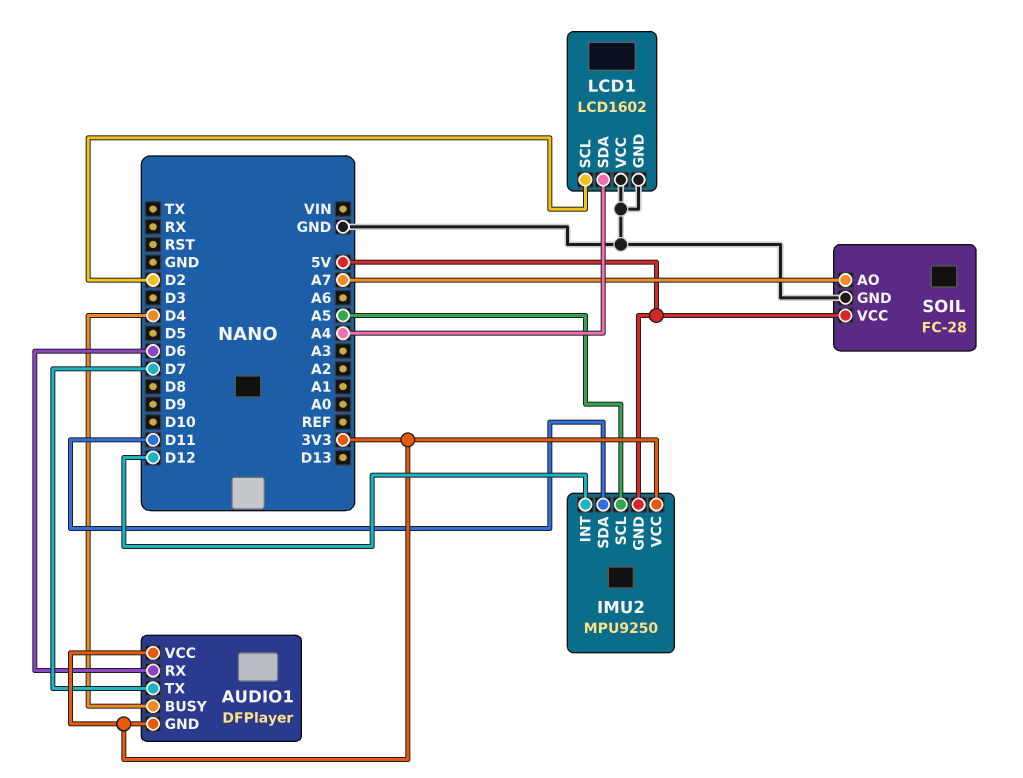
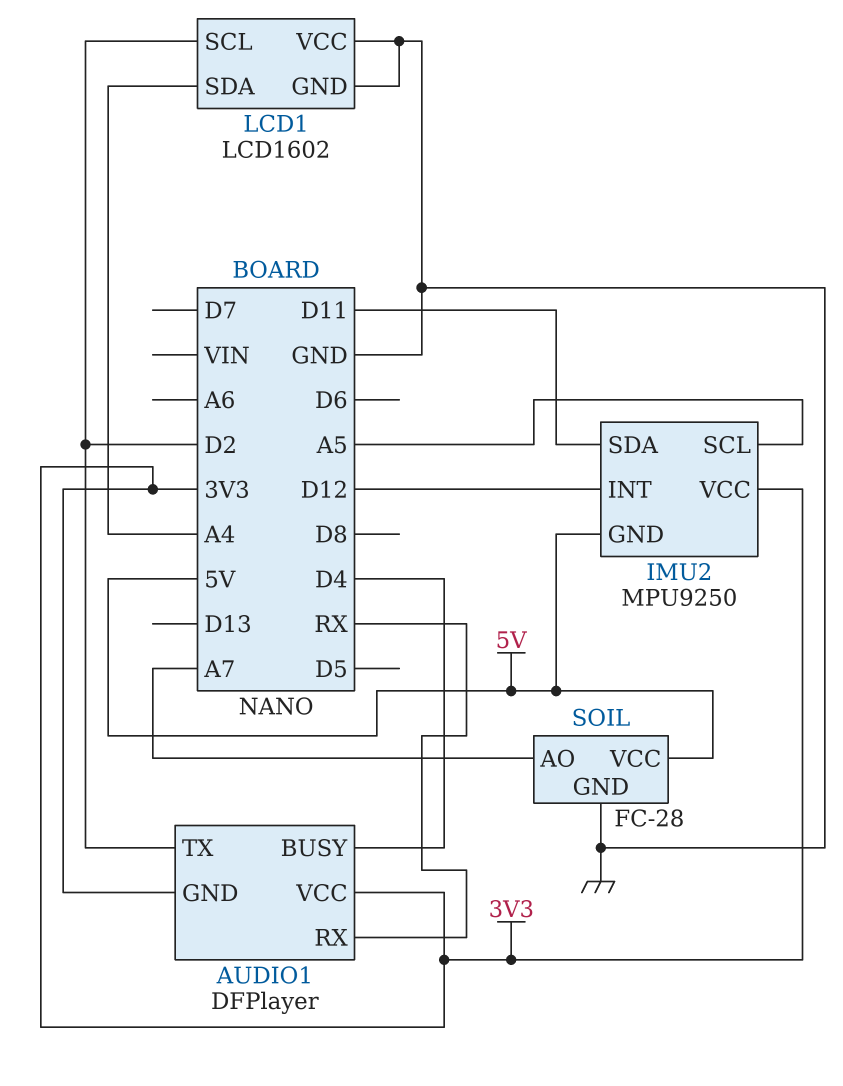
AUDIO1 pin RX: D6 -> RX
AUDIO1 pin TX: D7 -> D2

